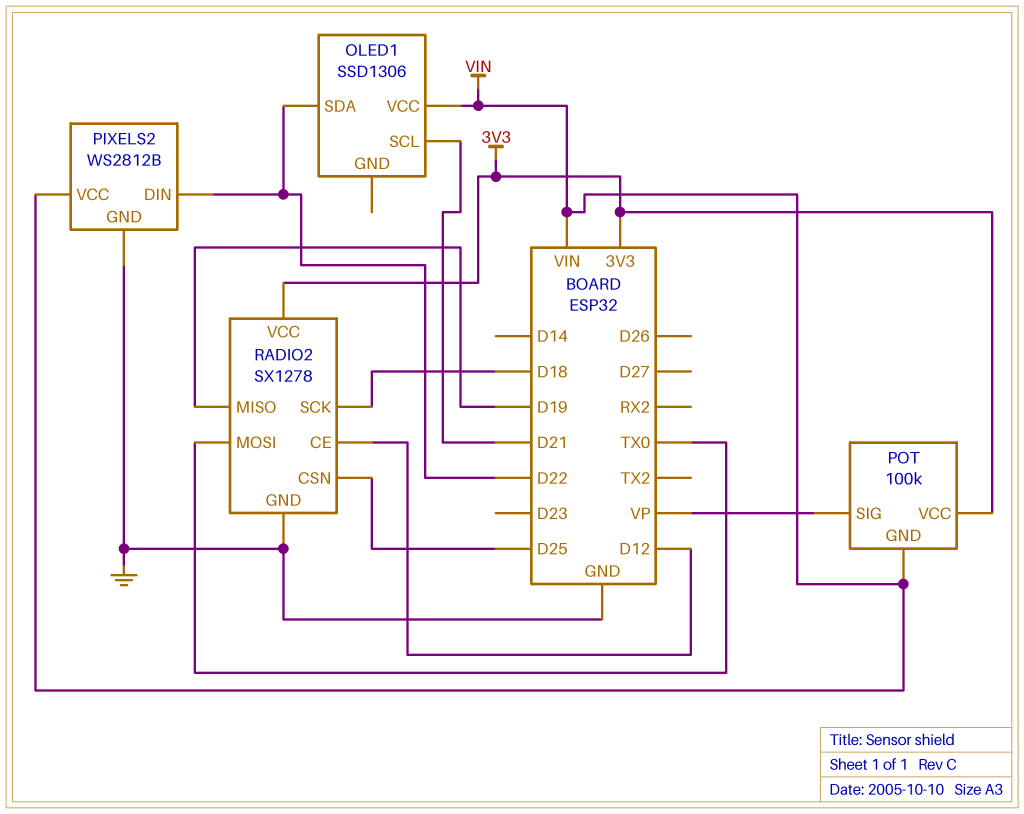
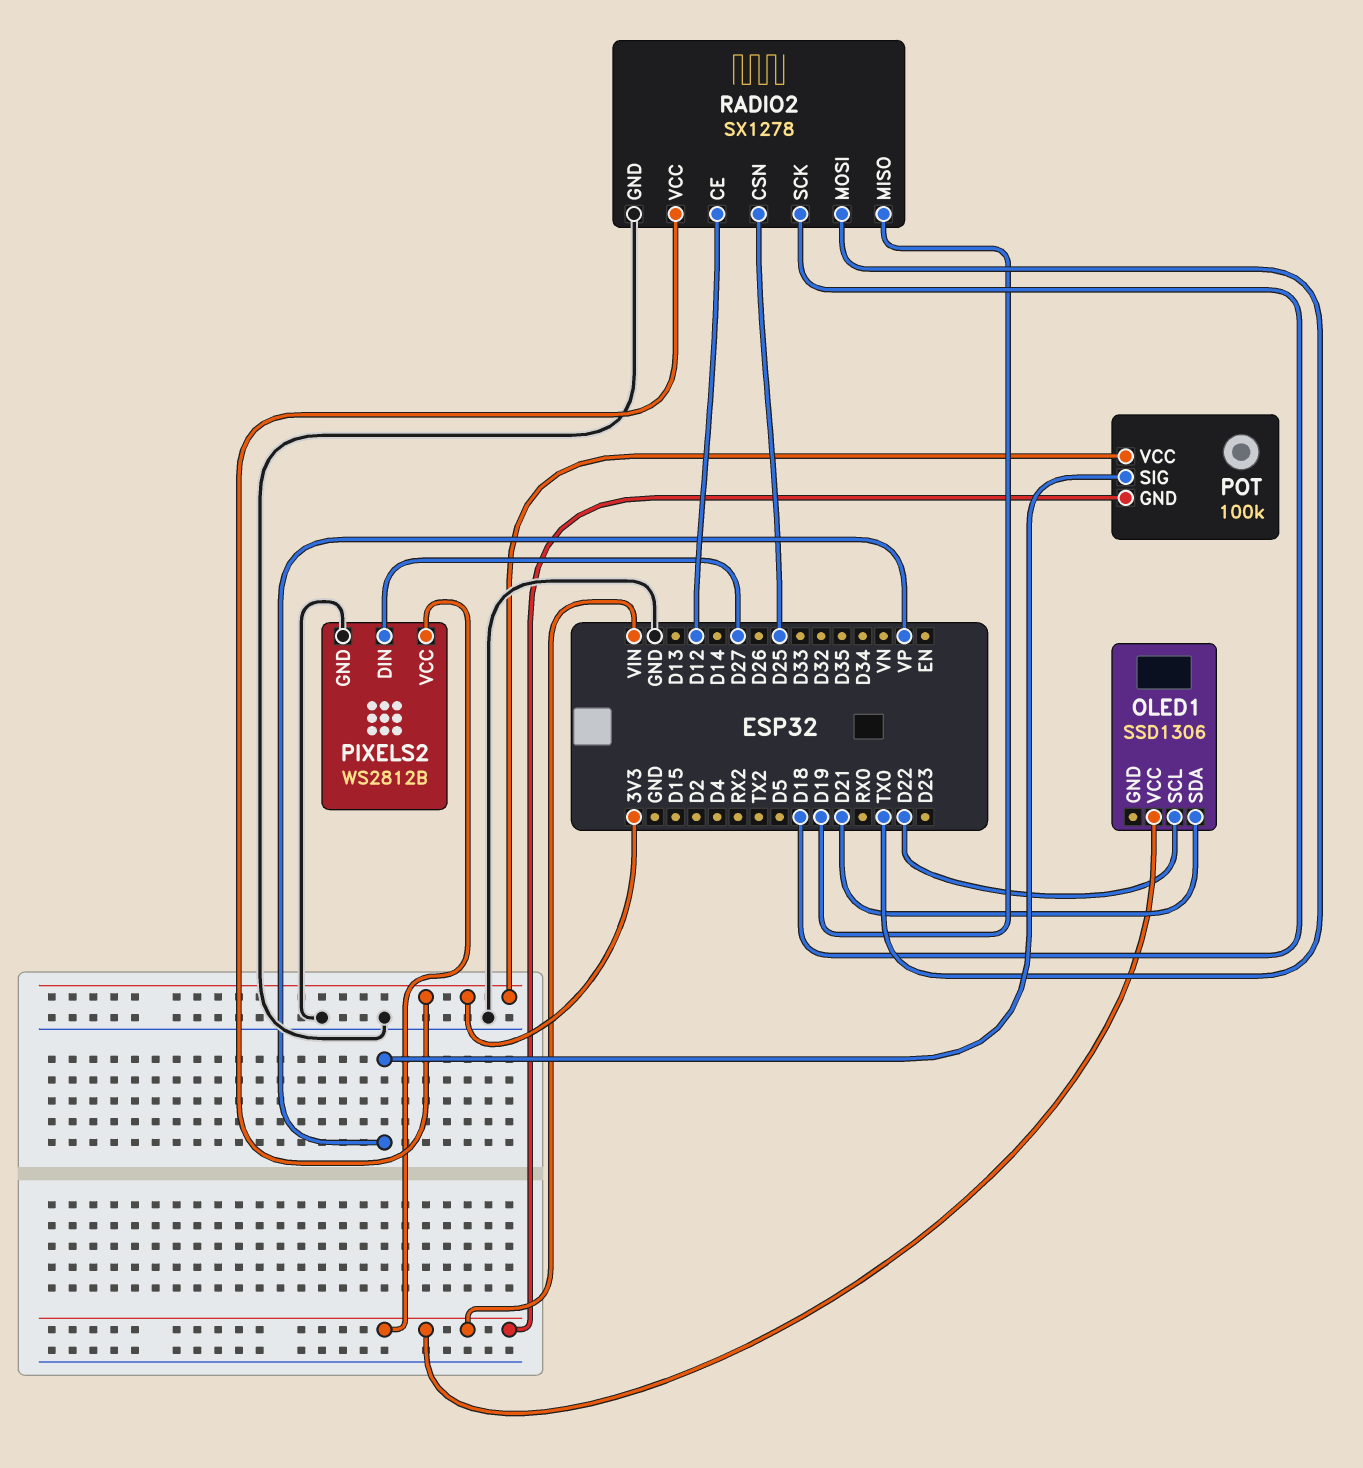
OLED1 pin SCL: D21 -> D22
OLED1 pin SDA: D22 -> D21
PIXELS2 pin DIN: D22 -> D27

